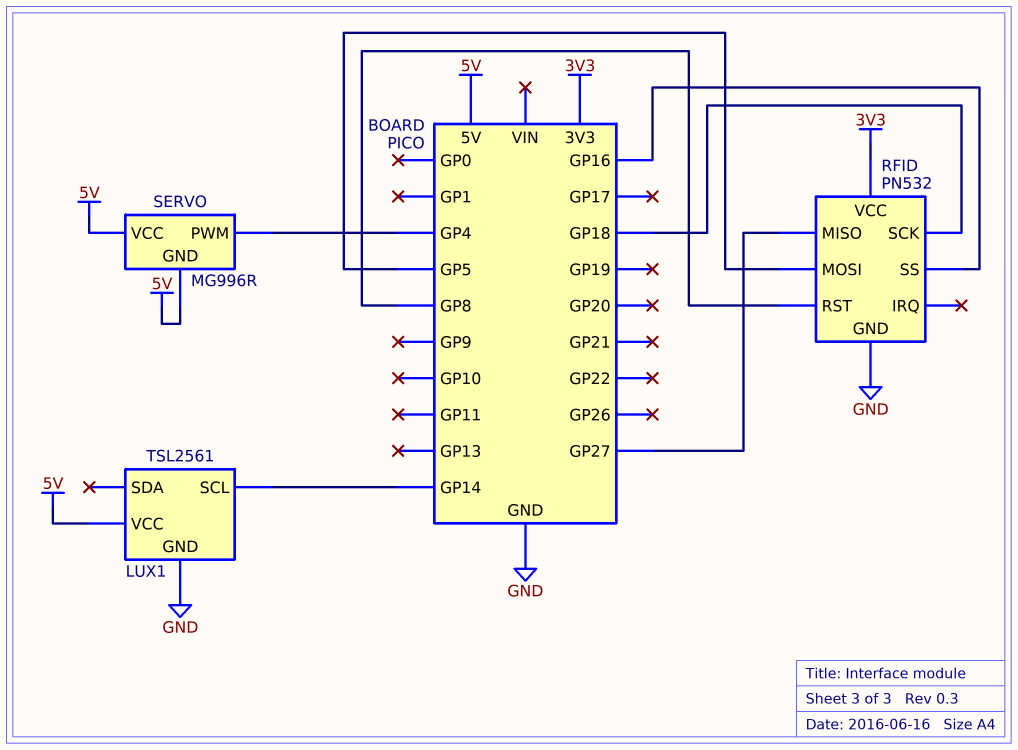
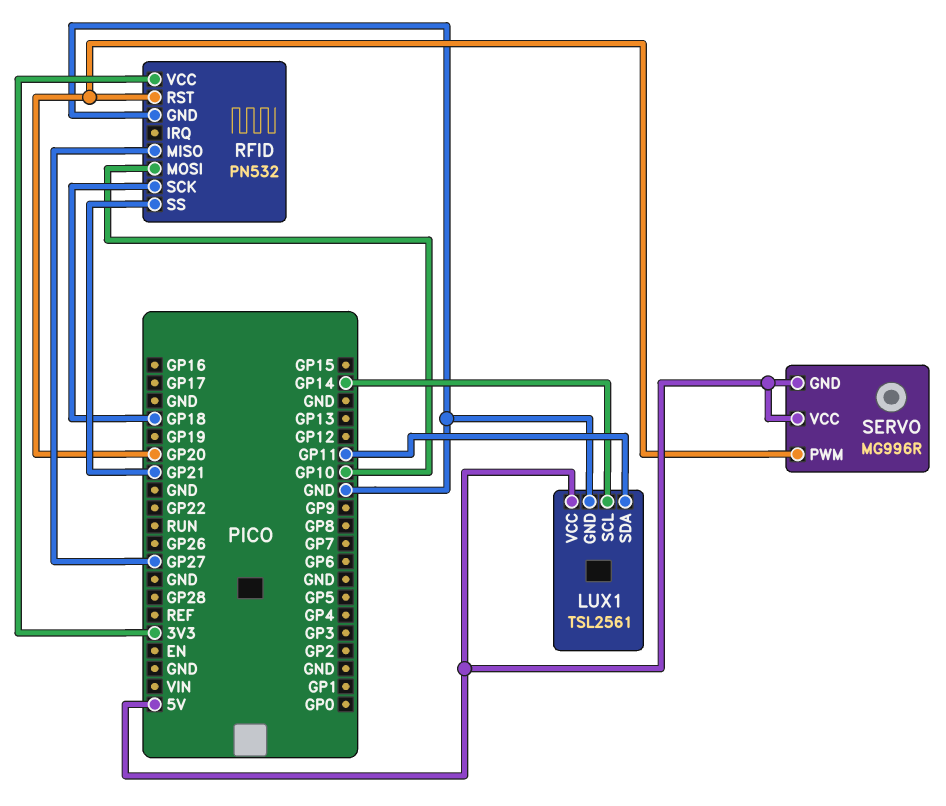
LUX1 pin SDA: none -> GP11
RFID pin MOSI: GP5 -> GP10
RFID pin RST: GP8 -> GP20
RFID pin SS: GP16 -> GP21
SERVO pin PWM: GP4 -> GP20

